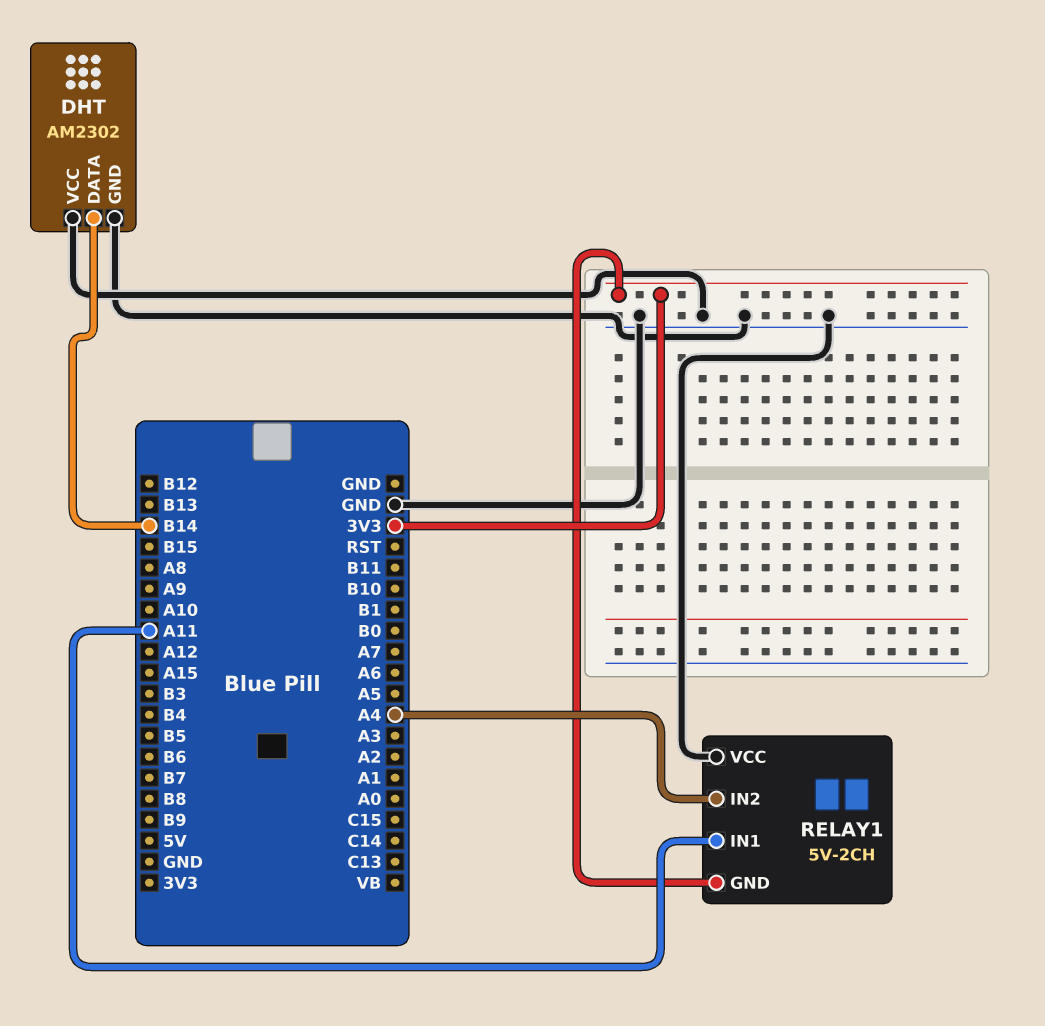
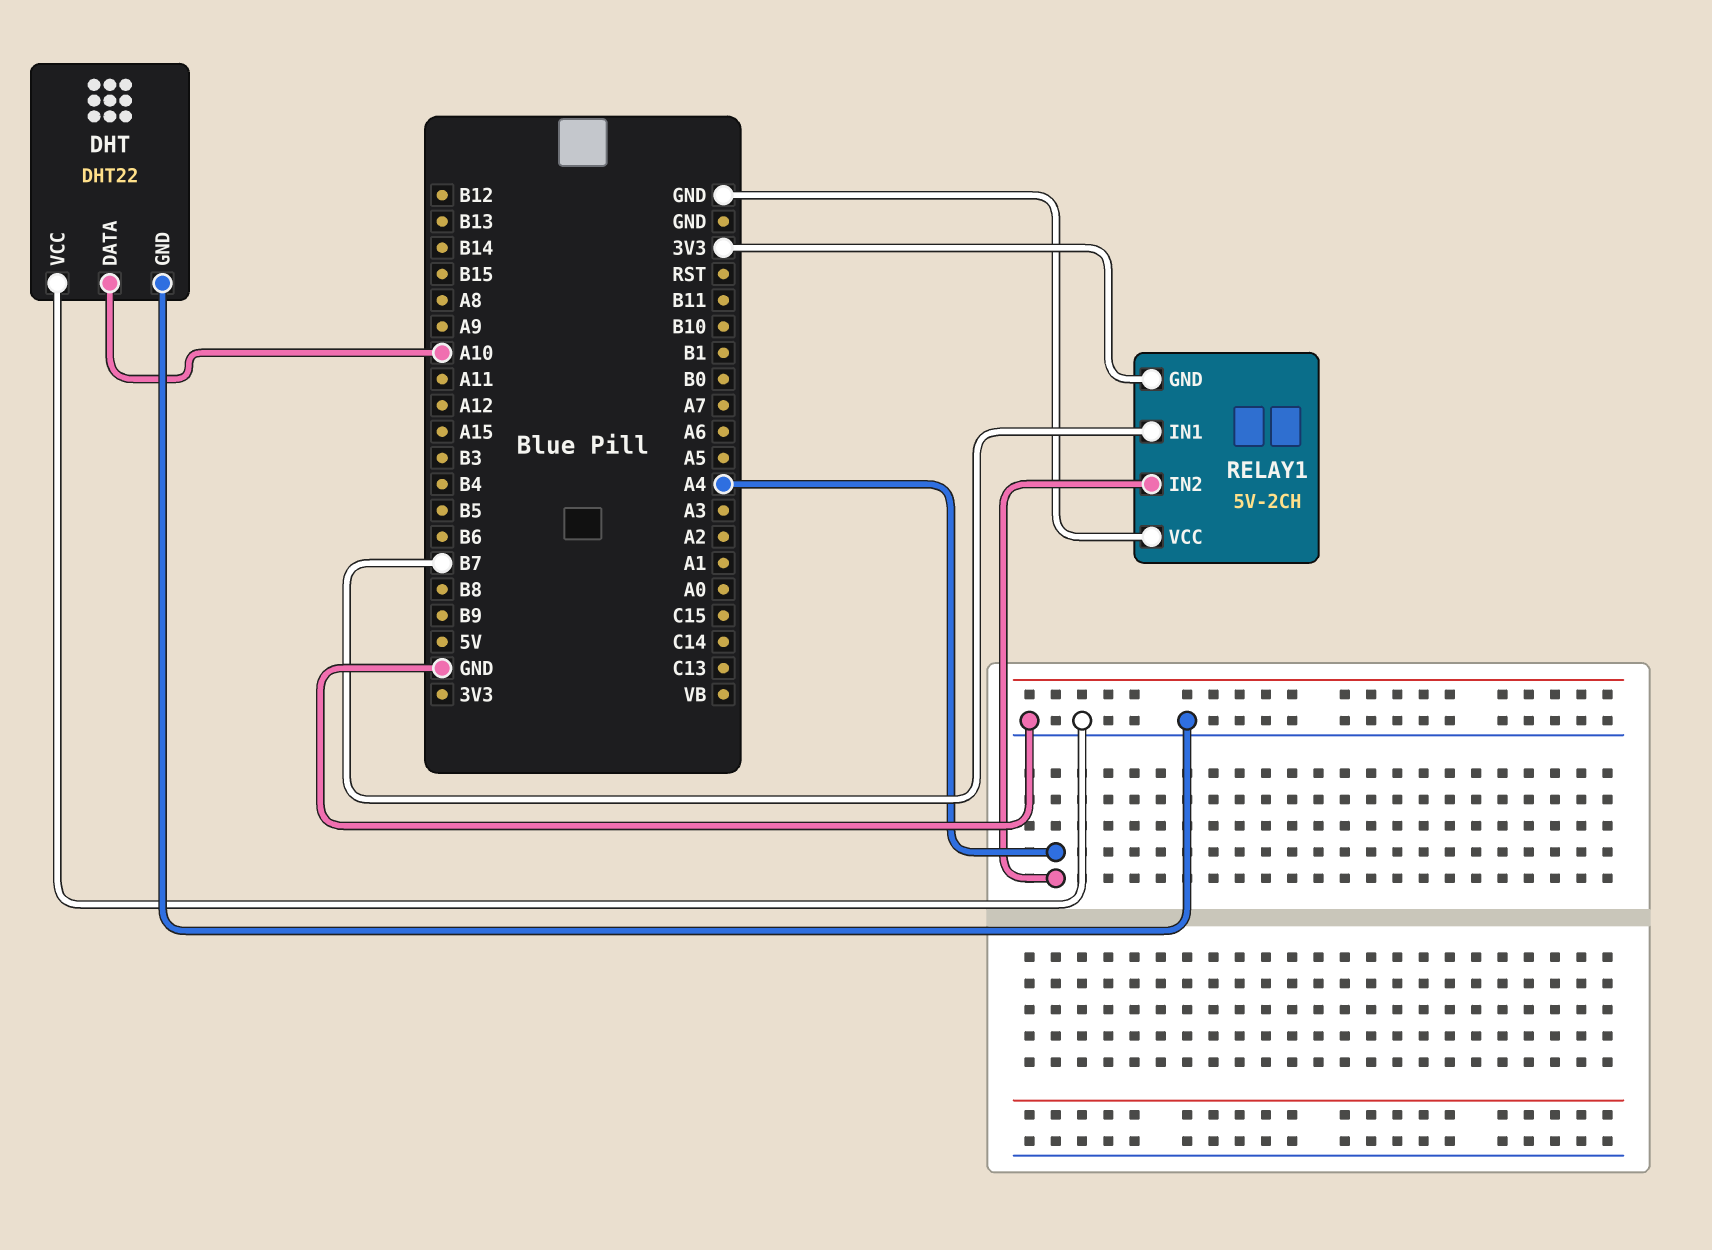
DHT: AM2302 -> DHT22
DHT pin DATA: B14 -> A10
RELAY1 pin IN1: A11 -> B7

